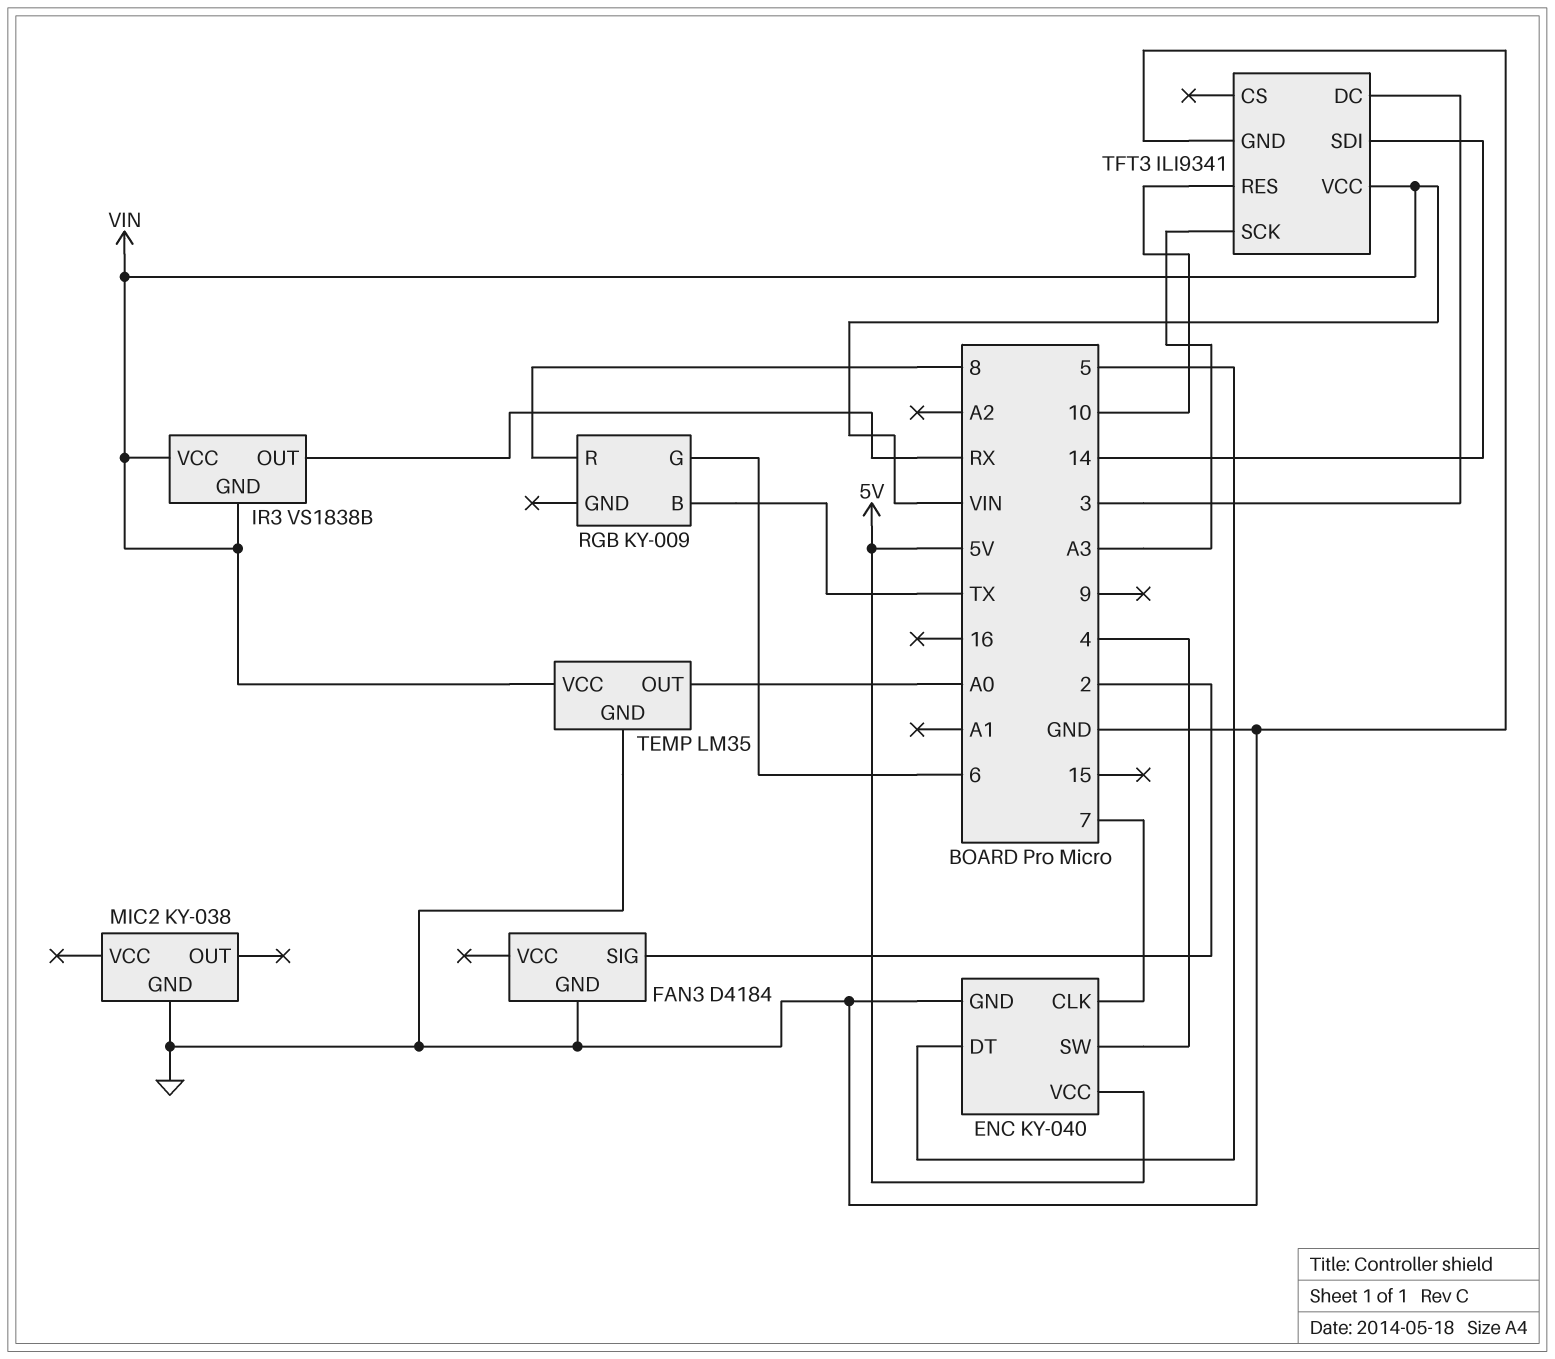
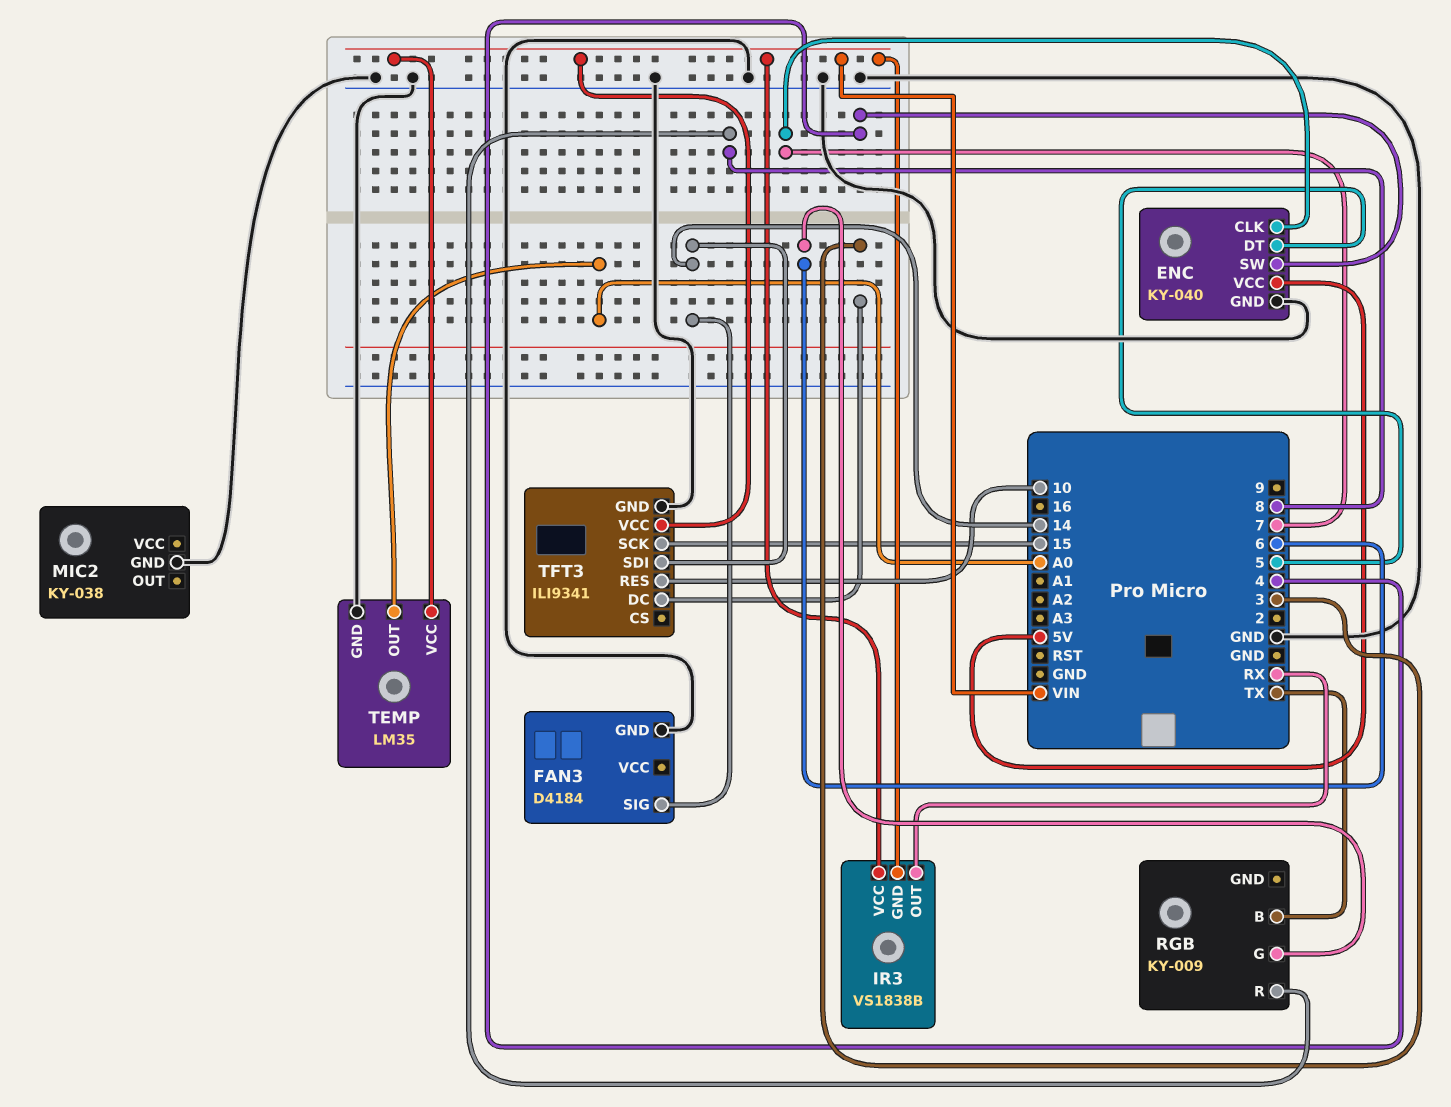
FAN3 pin SIG: 2 -> 14
TFT3 pin SCK: A3 -> 15

